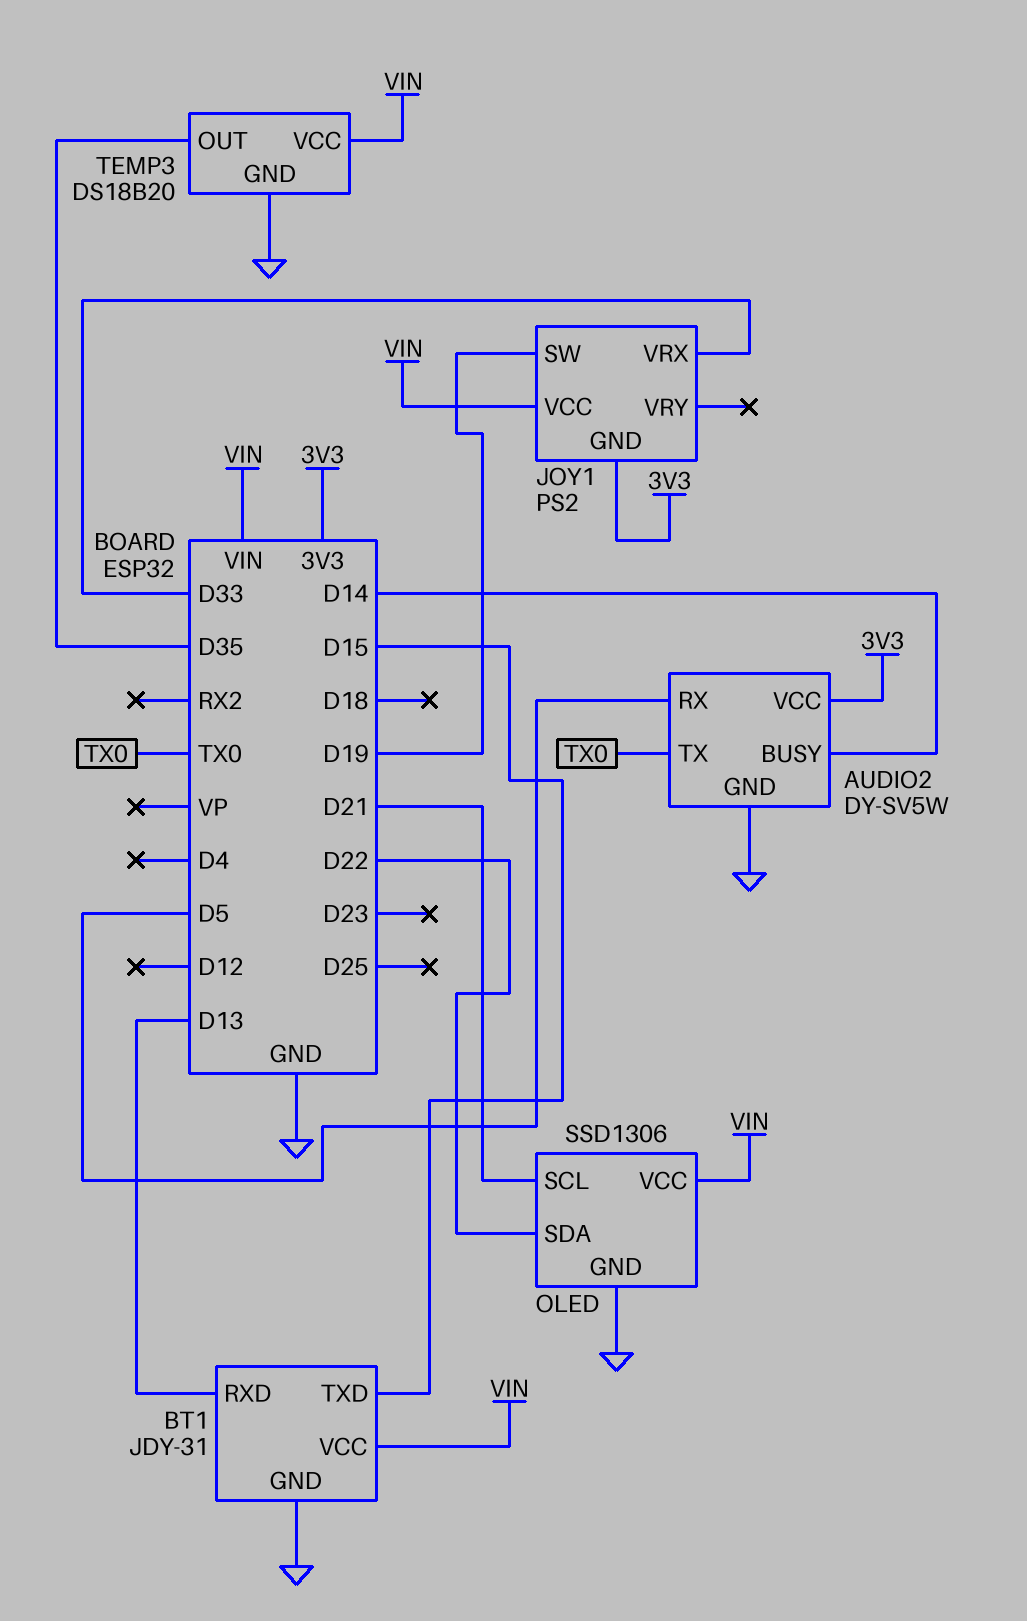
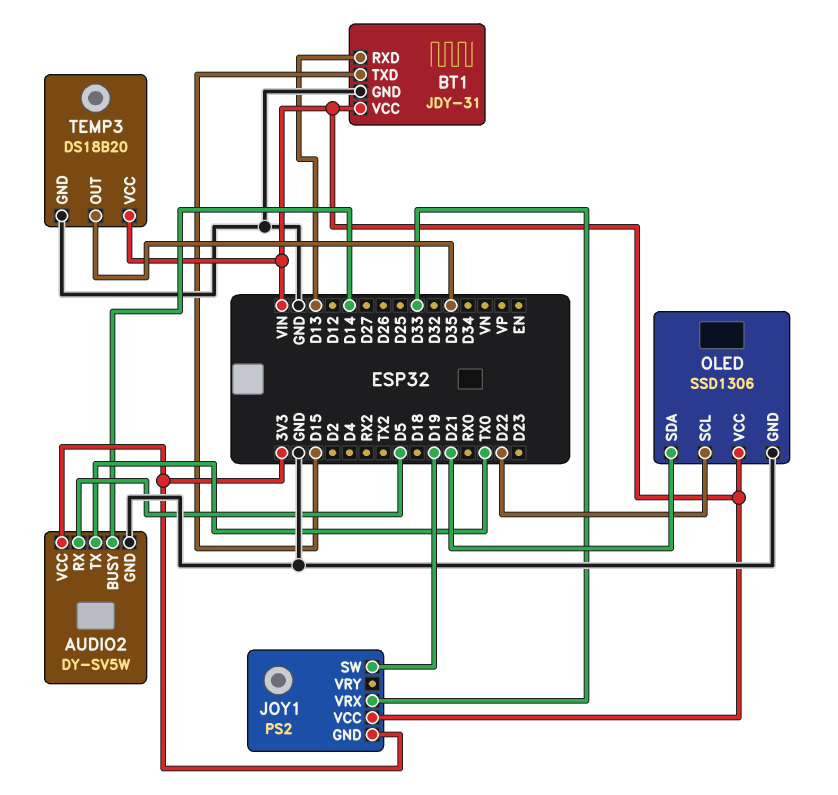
OLED pin SCL: D21 -> D22
OLED pin SDA: D22 -> D21

